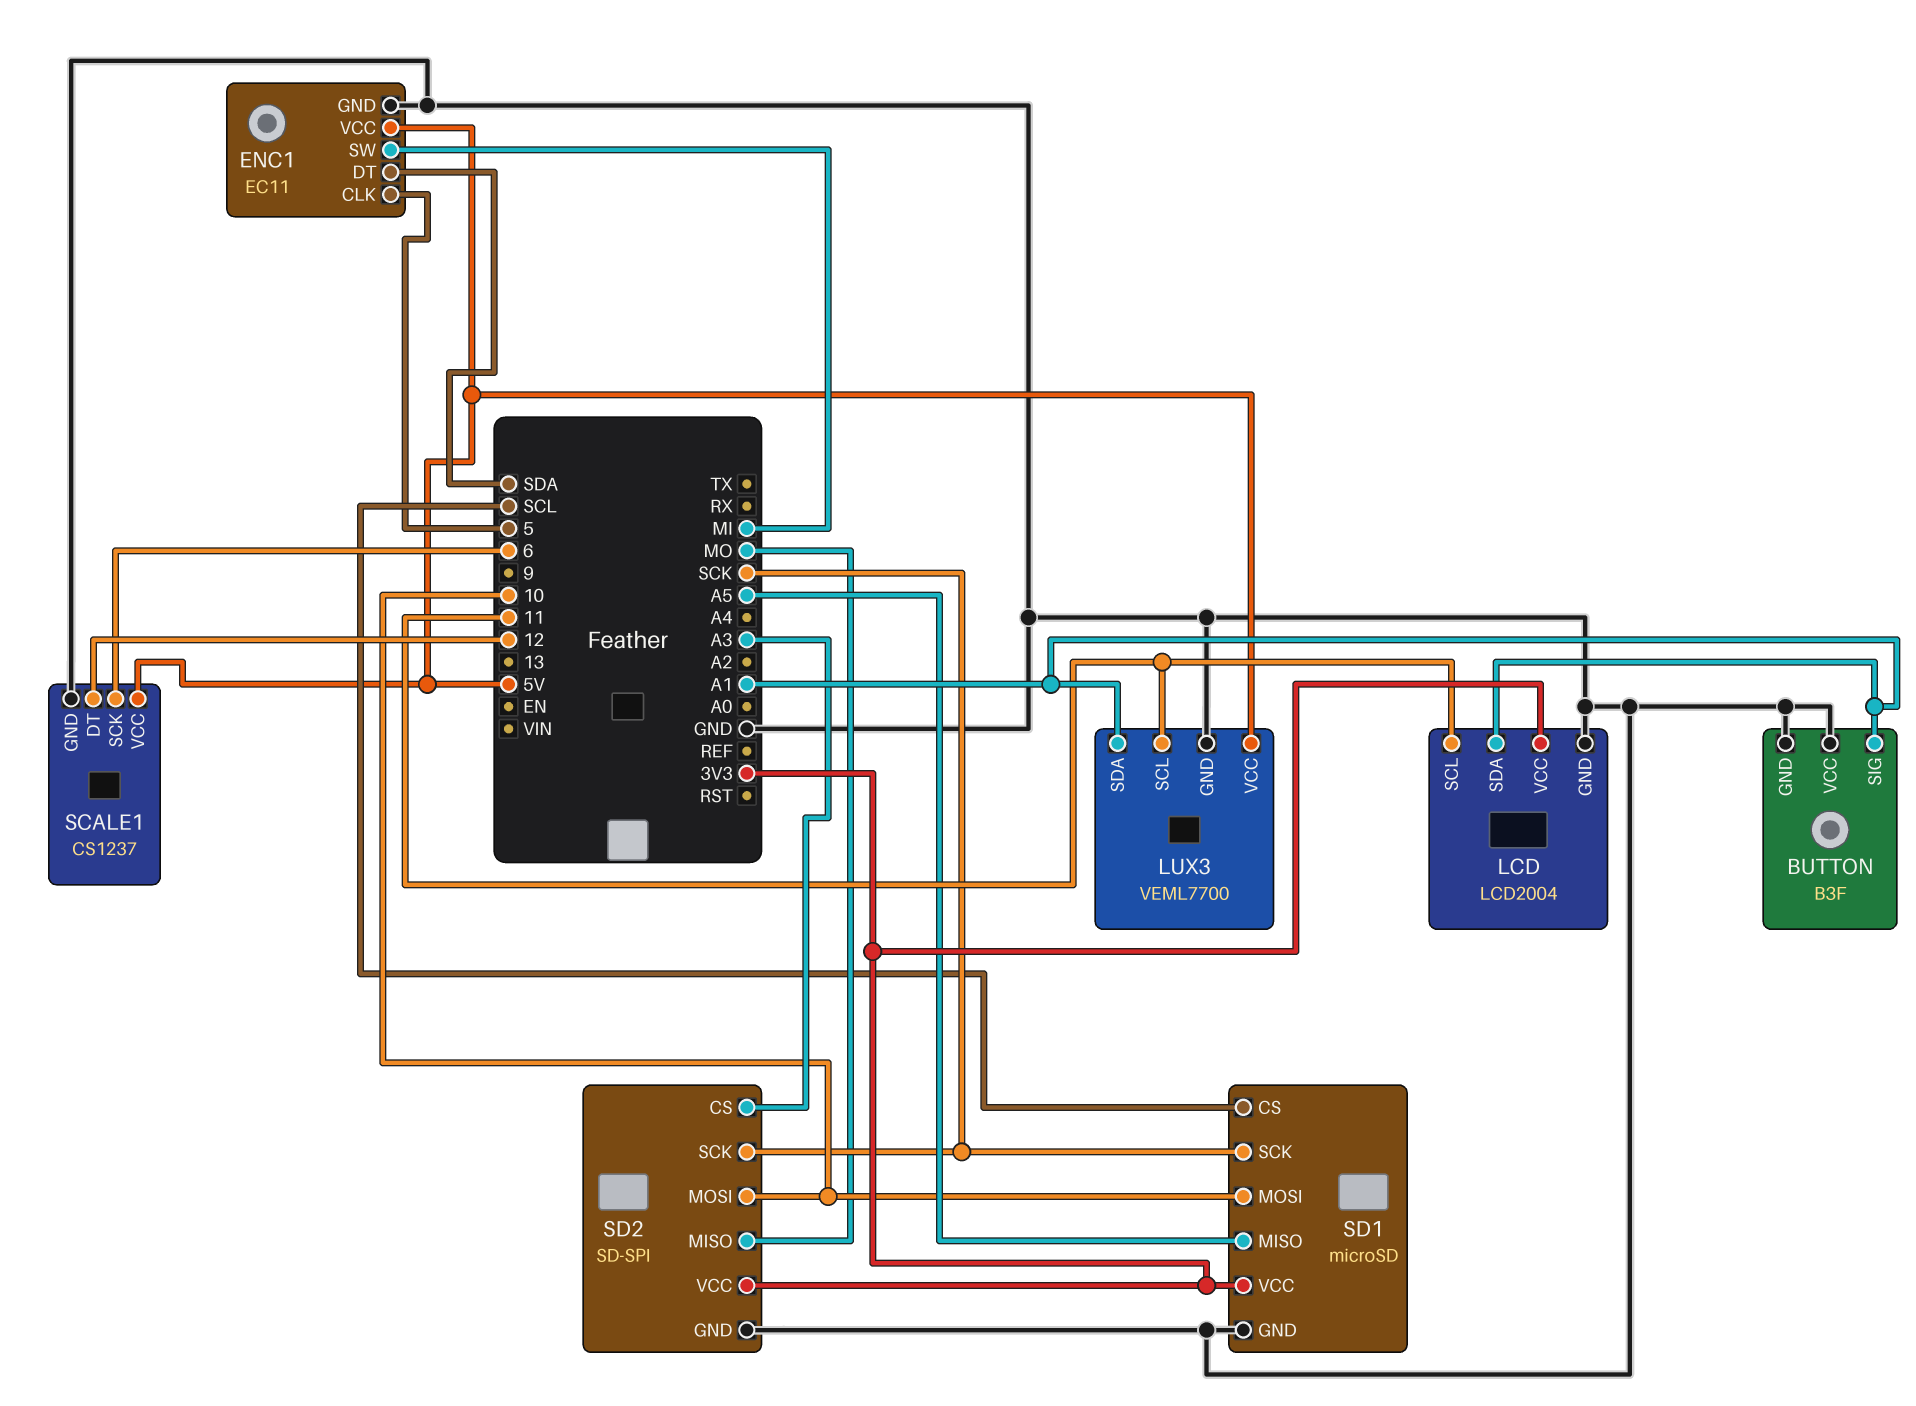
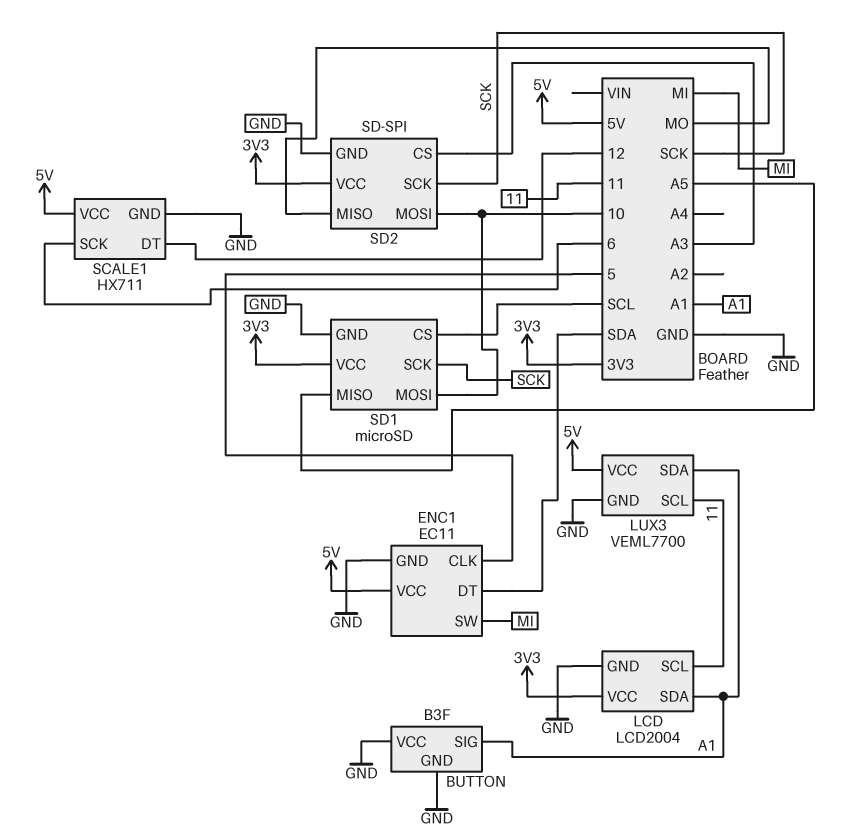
SCALE1: CS1237 -> HX711

